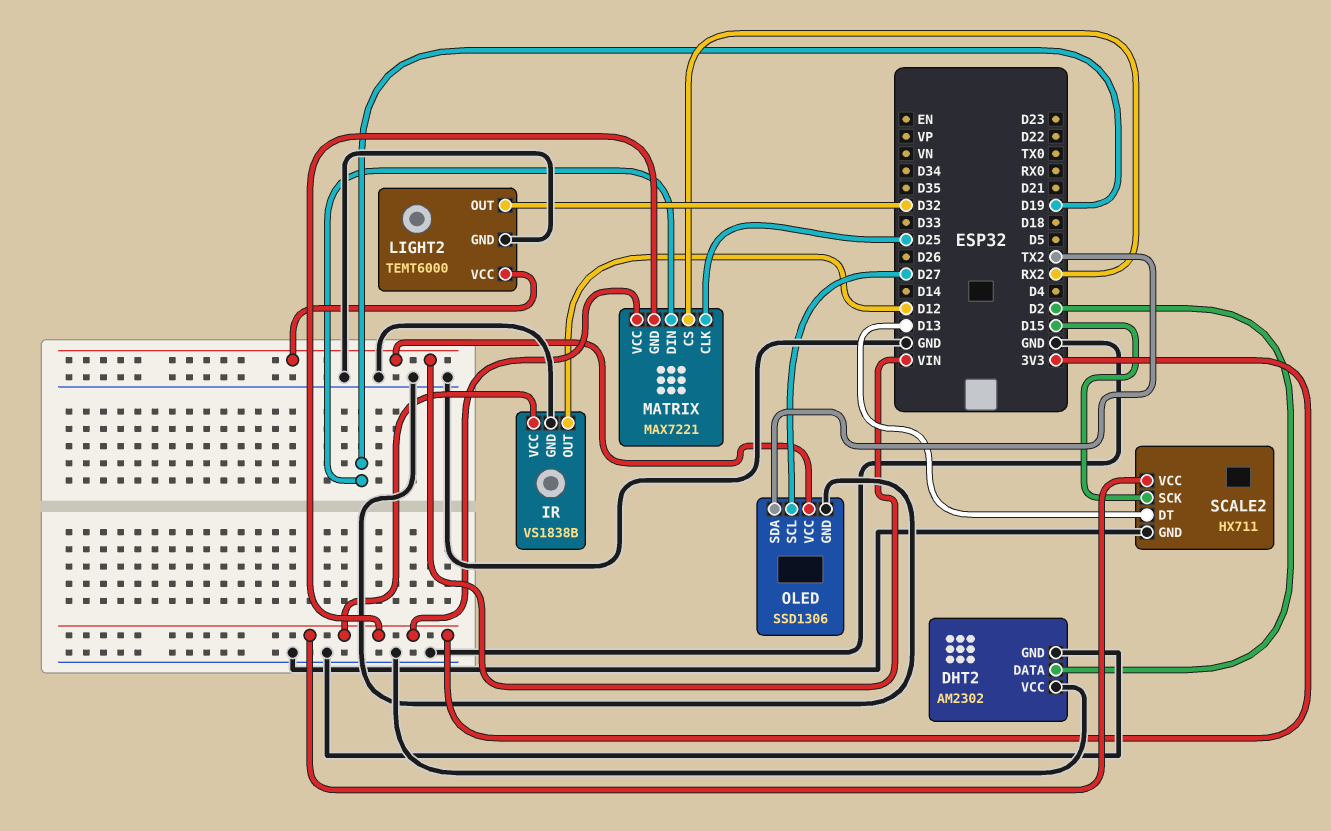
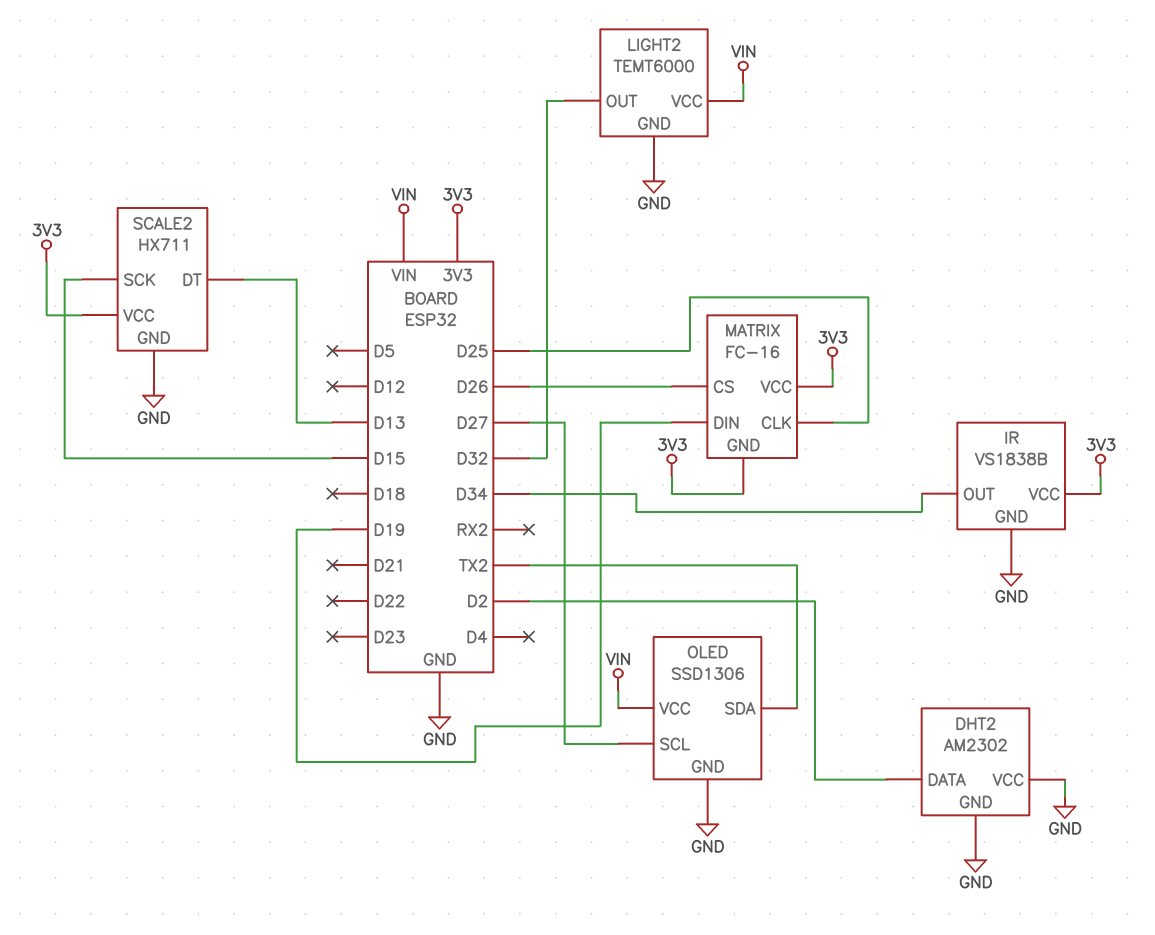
IR pin OUT: D12 -> D34
MATRIX: MAX7221 -> FC-16
MATRIX pin CS: RX2 -> D26

